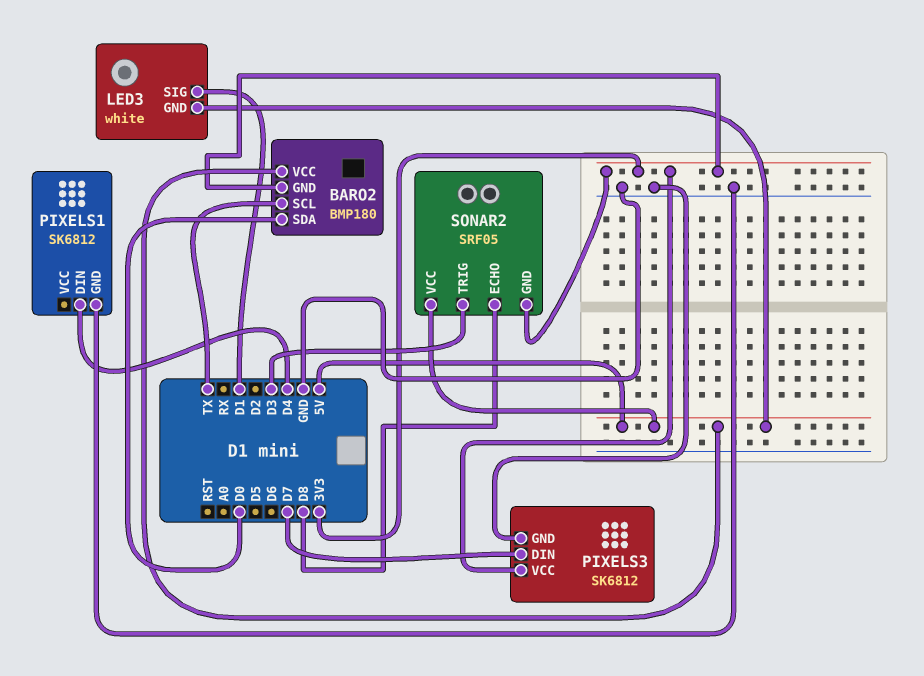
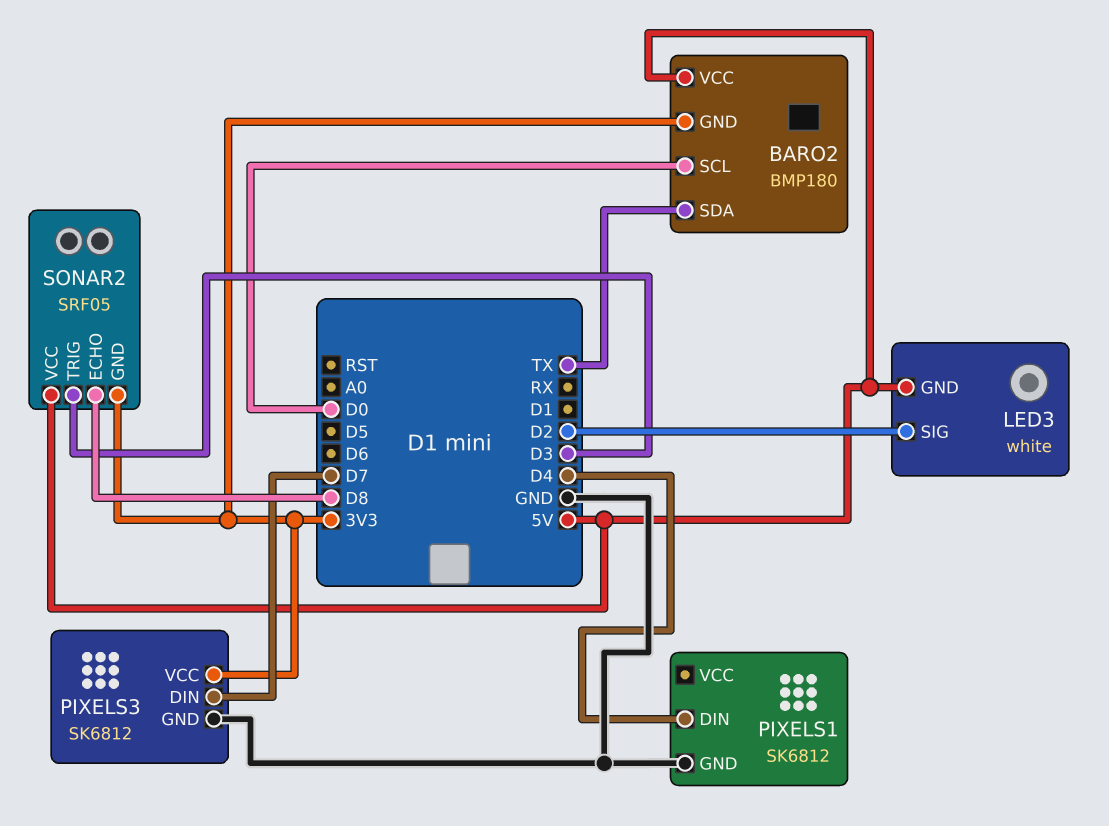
BARO2 pin SCL: TX -> D0
BARO2 pin SDA: D0 -> TX
LED3 pin SIG: D1 -> D2

